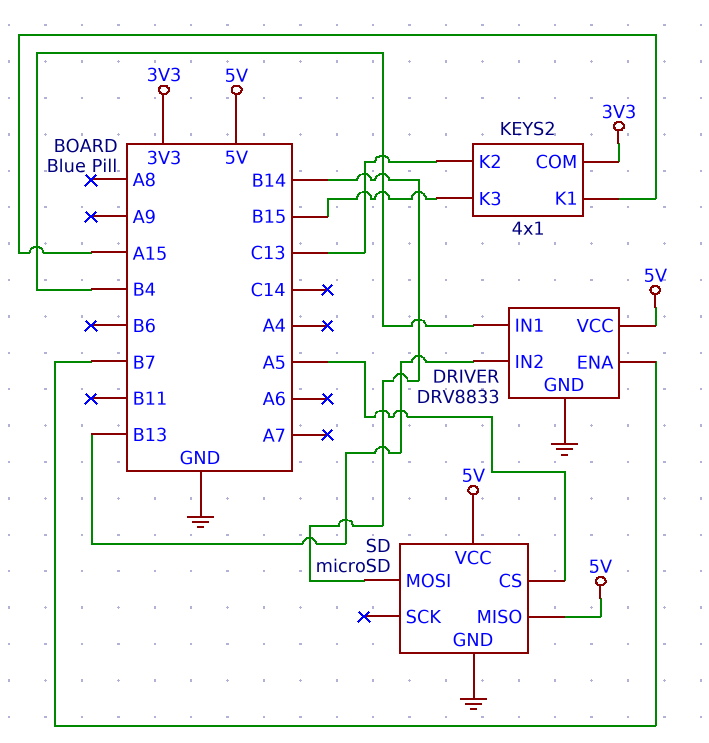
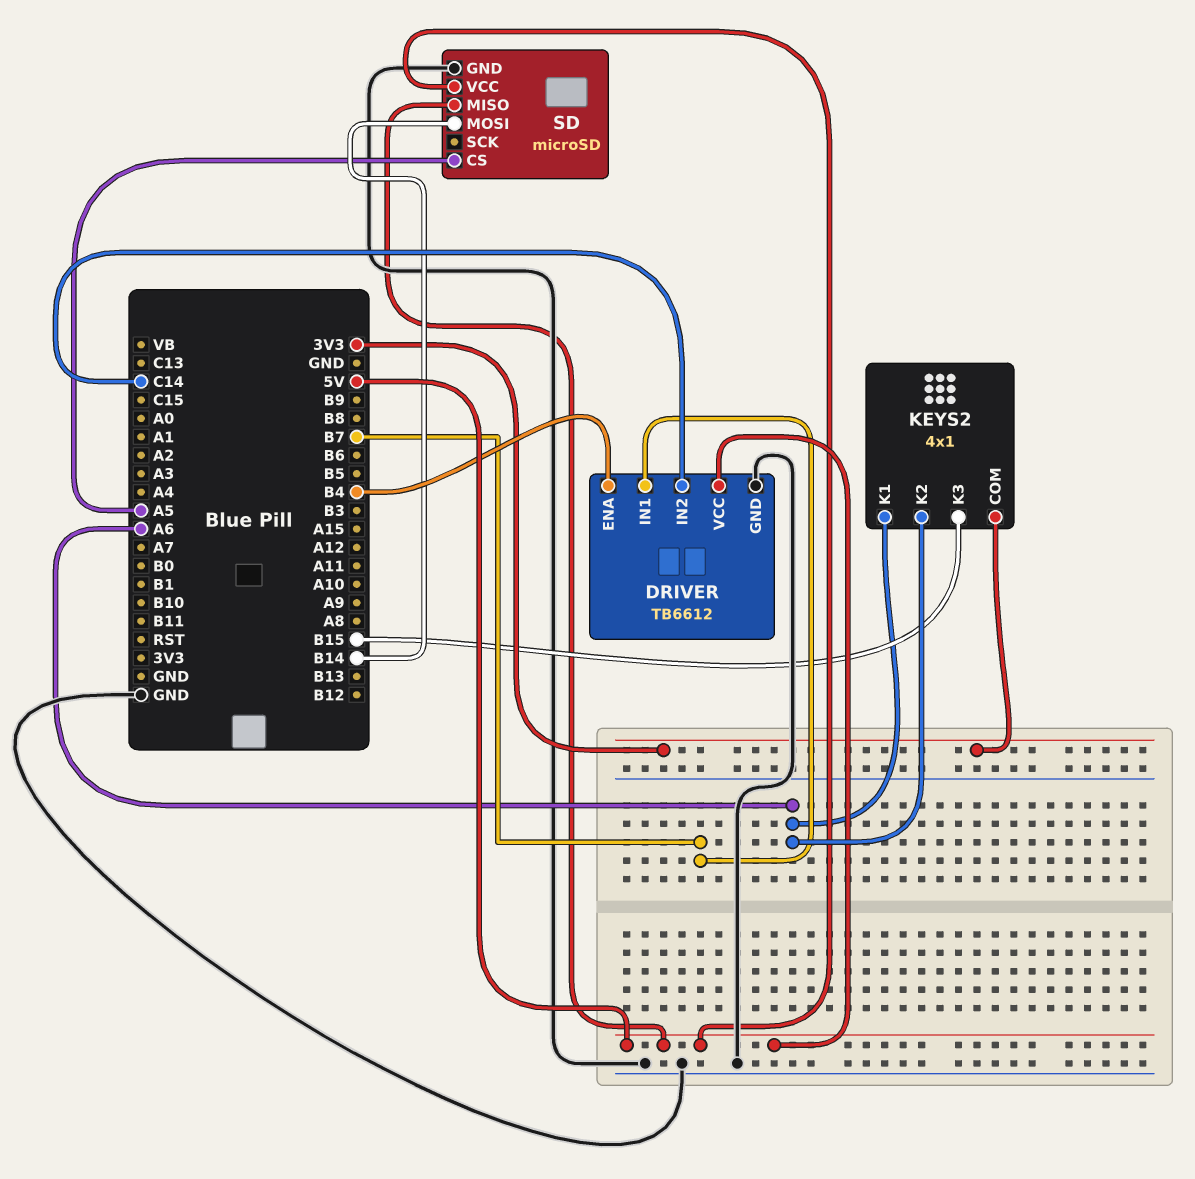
DRIVER: DRV8833 -> TB6612
DRIVER pin ENA: B7 -> B4
DRIVER pin IN1: B4 -> B7
DRIVER pin IN2: B13 -> C14
KEYS2 pin K1: A15 -> A6
KEYS2 pin K2: C13 -> A6

